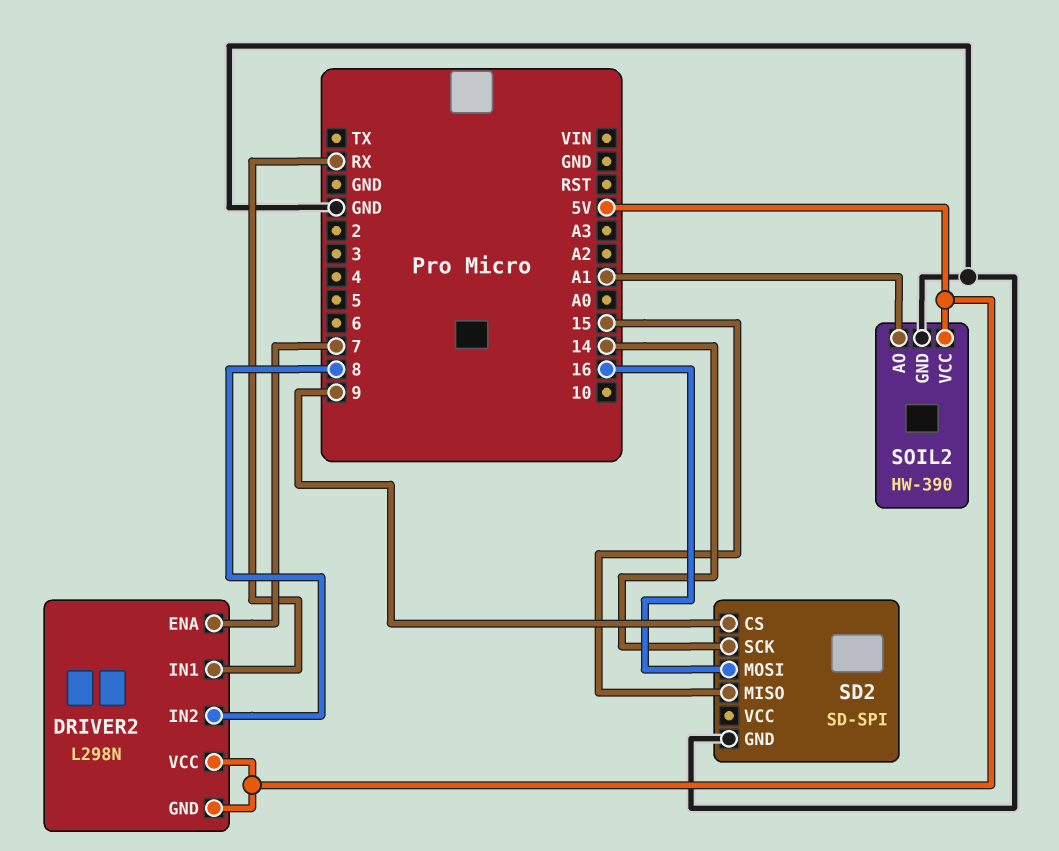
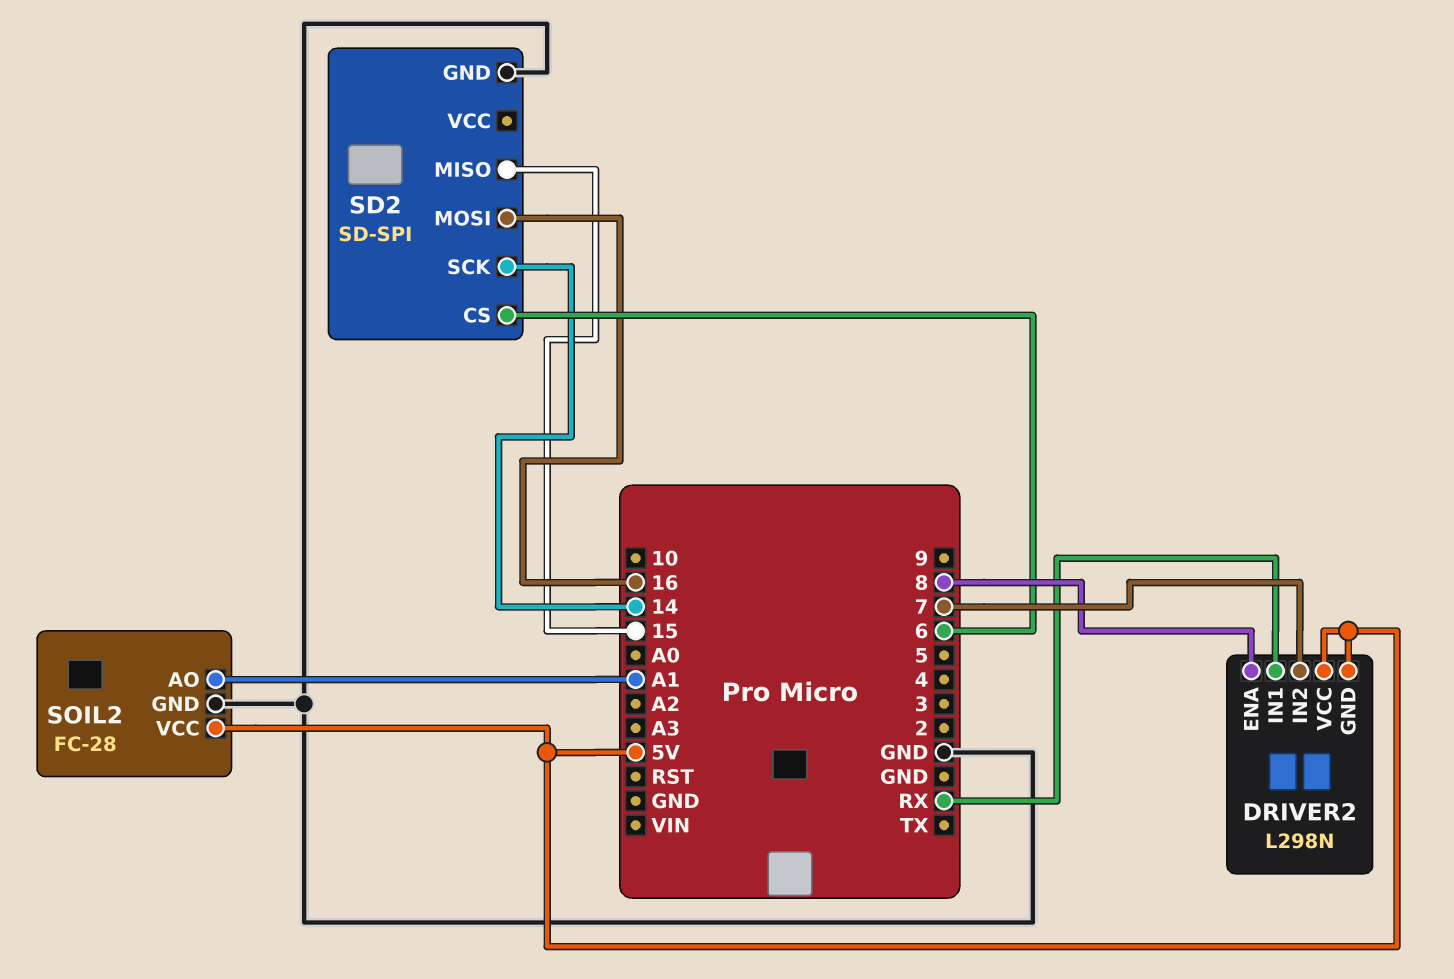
DRIVER2 pin ENA: 7 -> 8
DRIVER2 pin IN2: 8 -> 7
SD2 pin CS: 9 -> 6
SOIL2: HW-390 -> FC-28

